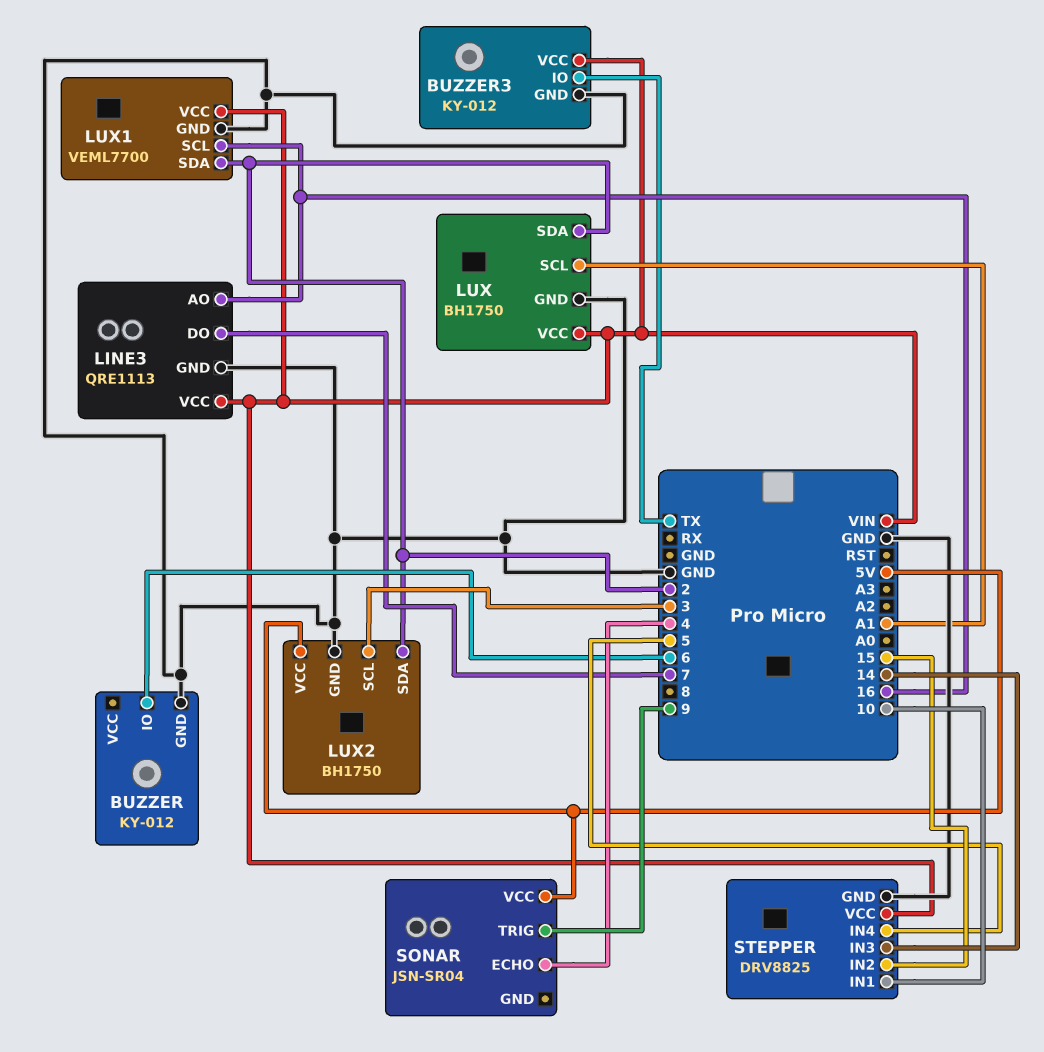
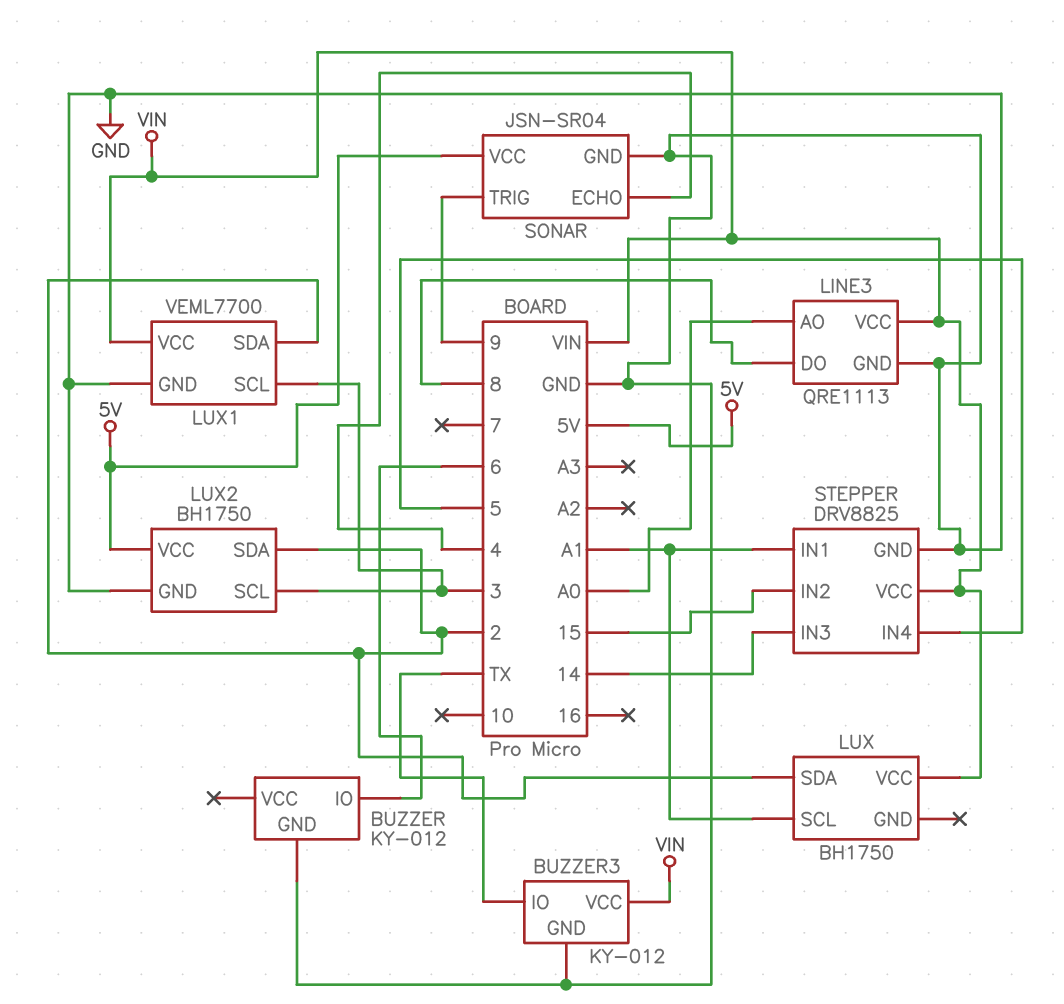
LINE3 pin AO: 16 -> A0
LINE3 pin DO: 7 -> 8
LUX pin GND: GND -> none
LUX1 pin SCL: 16 -> 3
SONAR pin GND: none -> GND
STEPPER pin IN1: 10 -> A1

